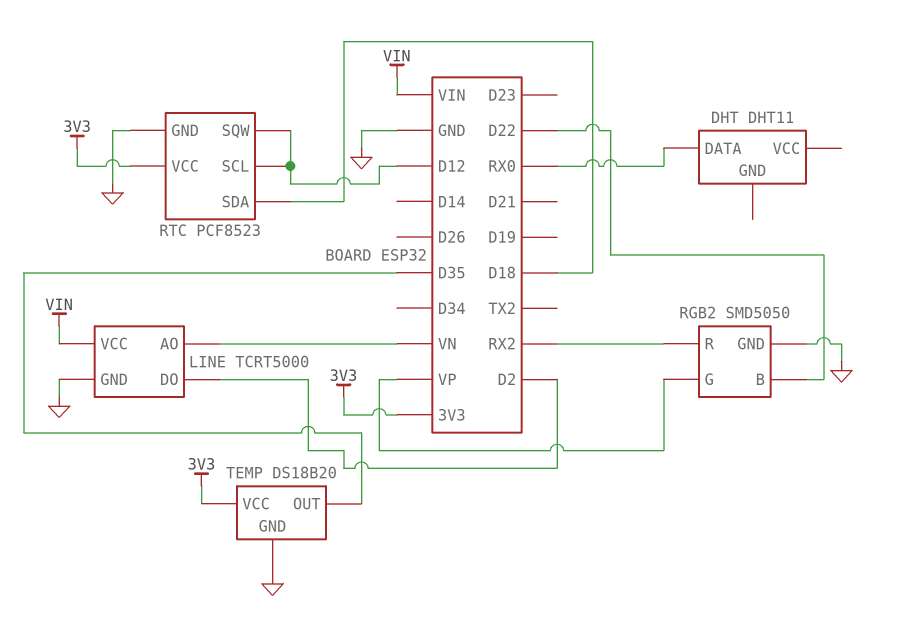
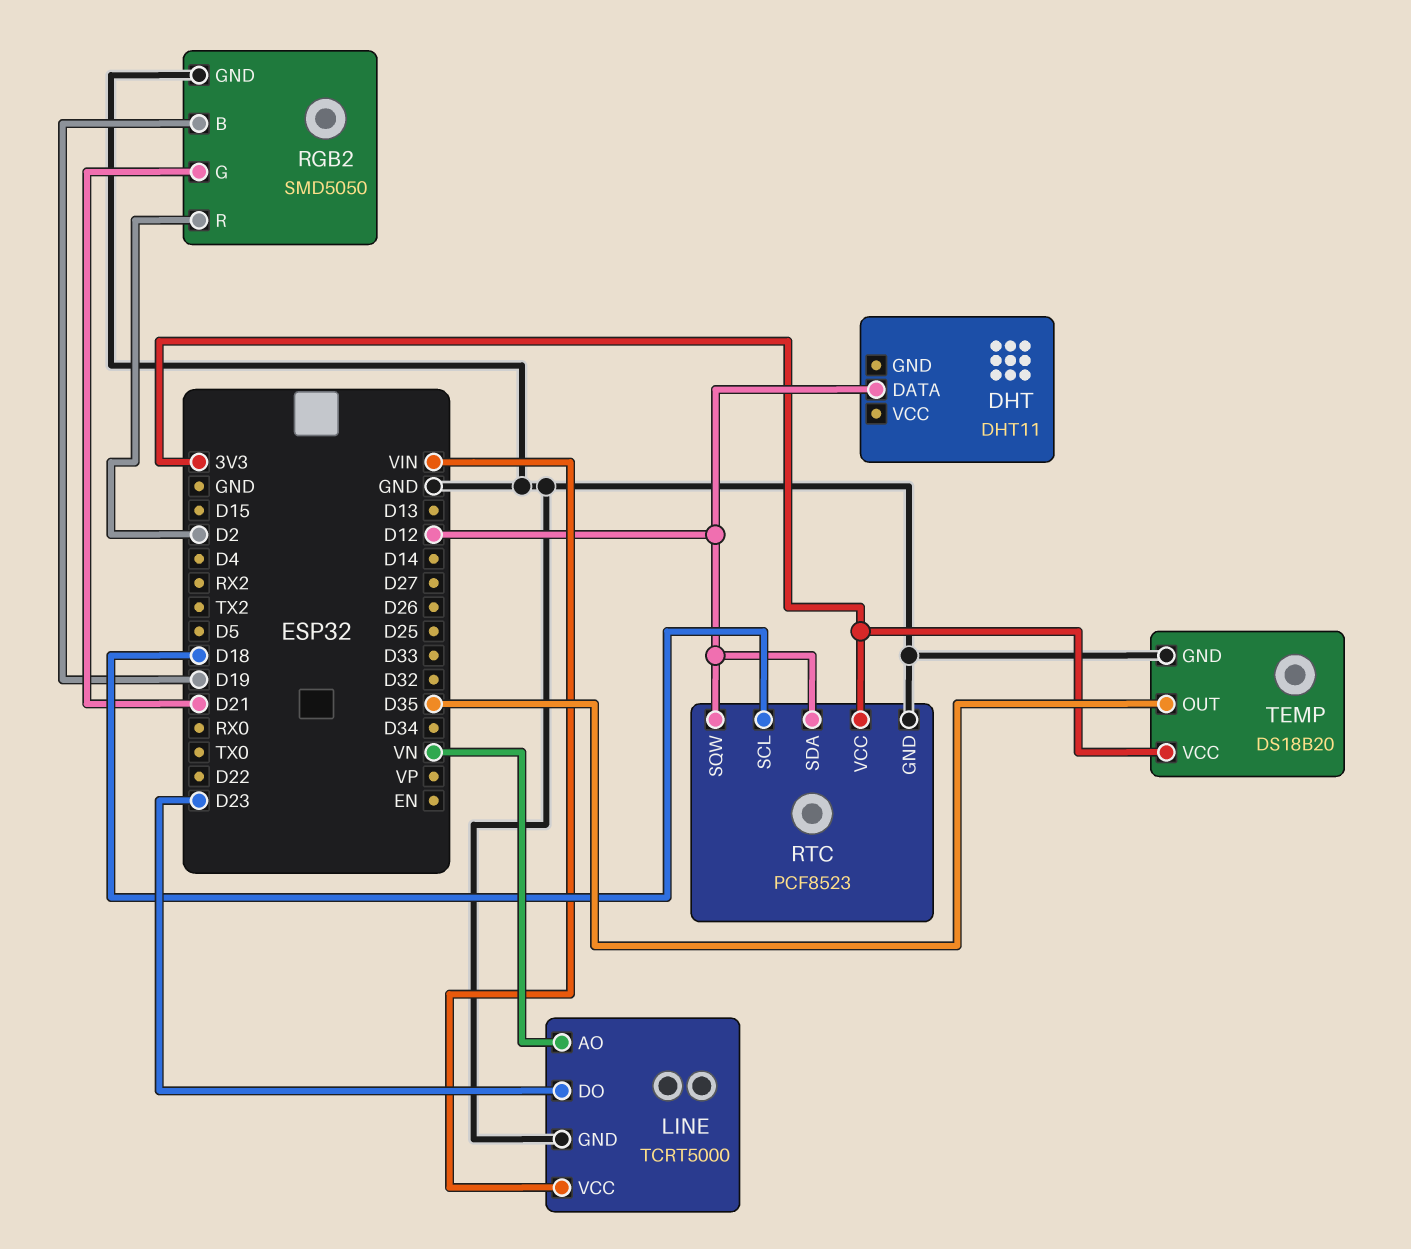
DHT pin DATA: RX0 -> D12
LINE pin DO: D2 -> D23
RGB2 pin B: D22 -> D19
RGB2 pin G: VP -> D21
RGB2 pin R: RX2 -> D2
RTC pin SCL: D12 -> D18
RTC pin SDA: D18 -> D12

